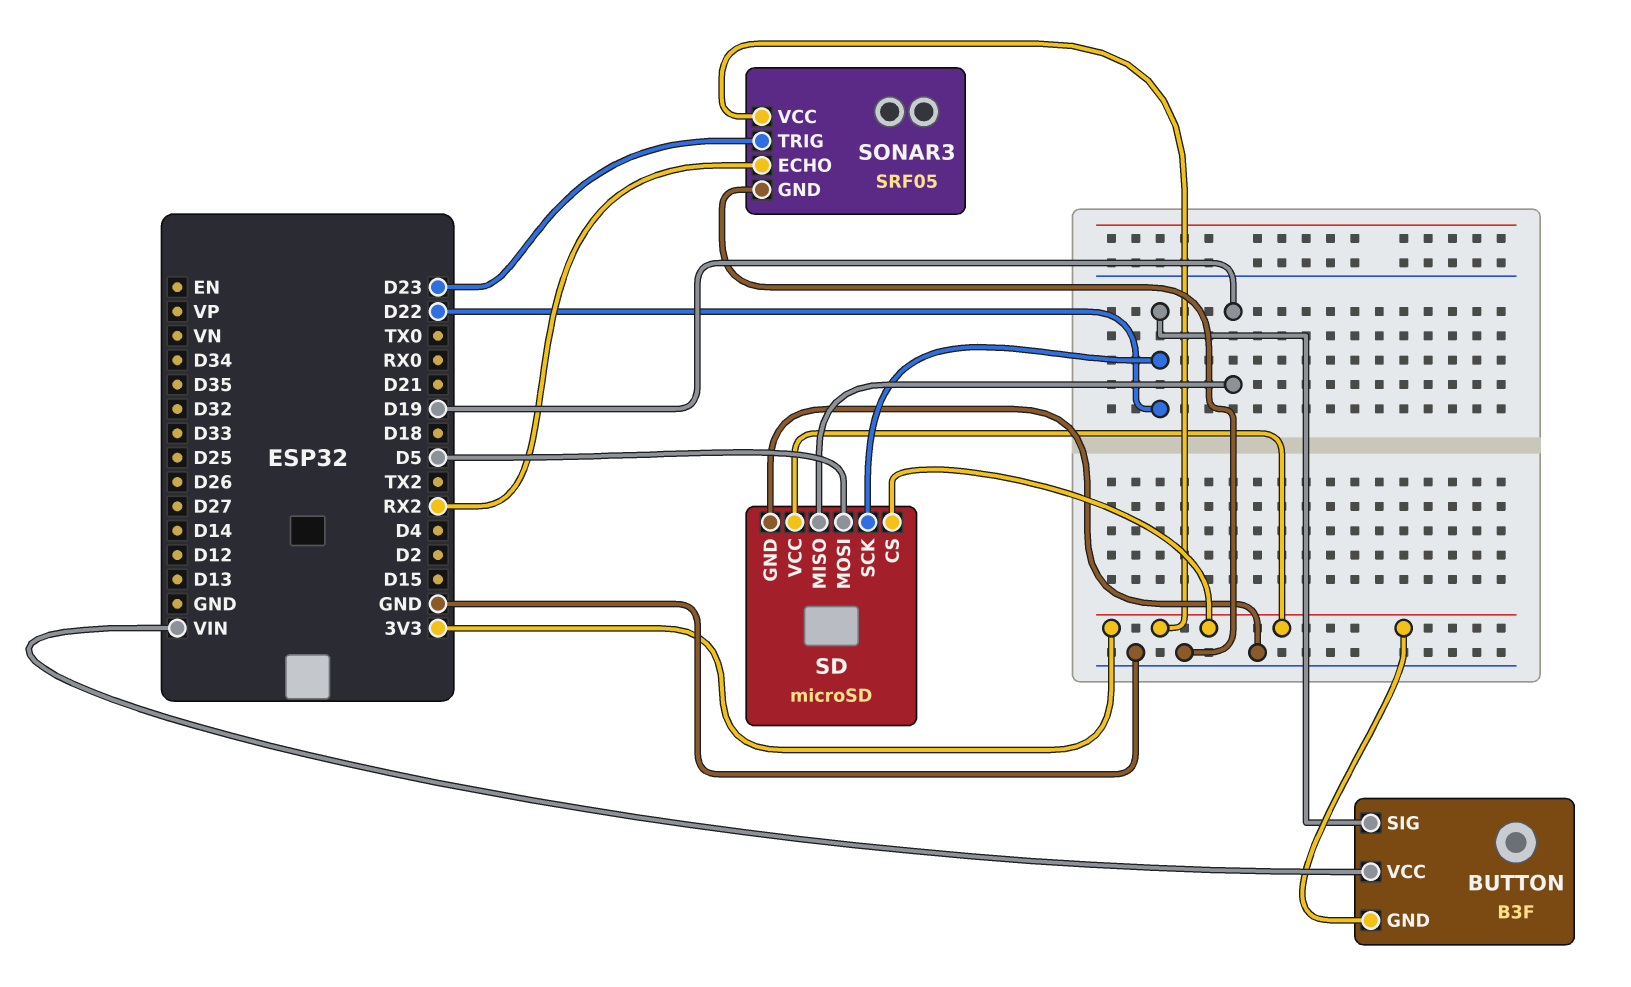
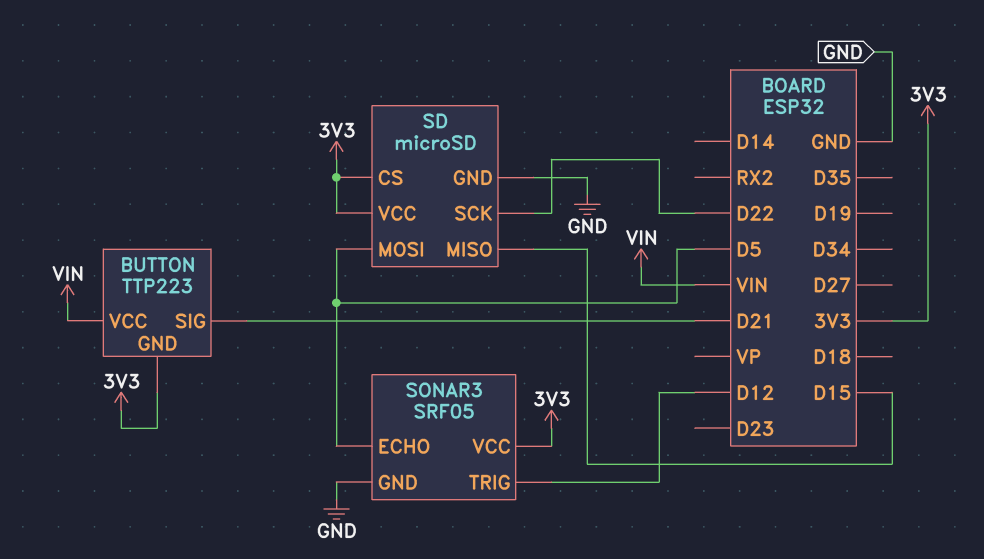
BUTTON: B3F -> TTP223
BUTTON pin SIG: D22 -> D21
SD pin MISO: D19 -> D15
SONAR3 pin ECHO: RX2 -> D5
SONAR3 pin TRIG: D23 -> D12

